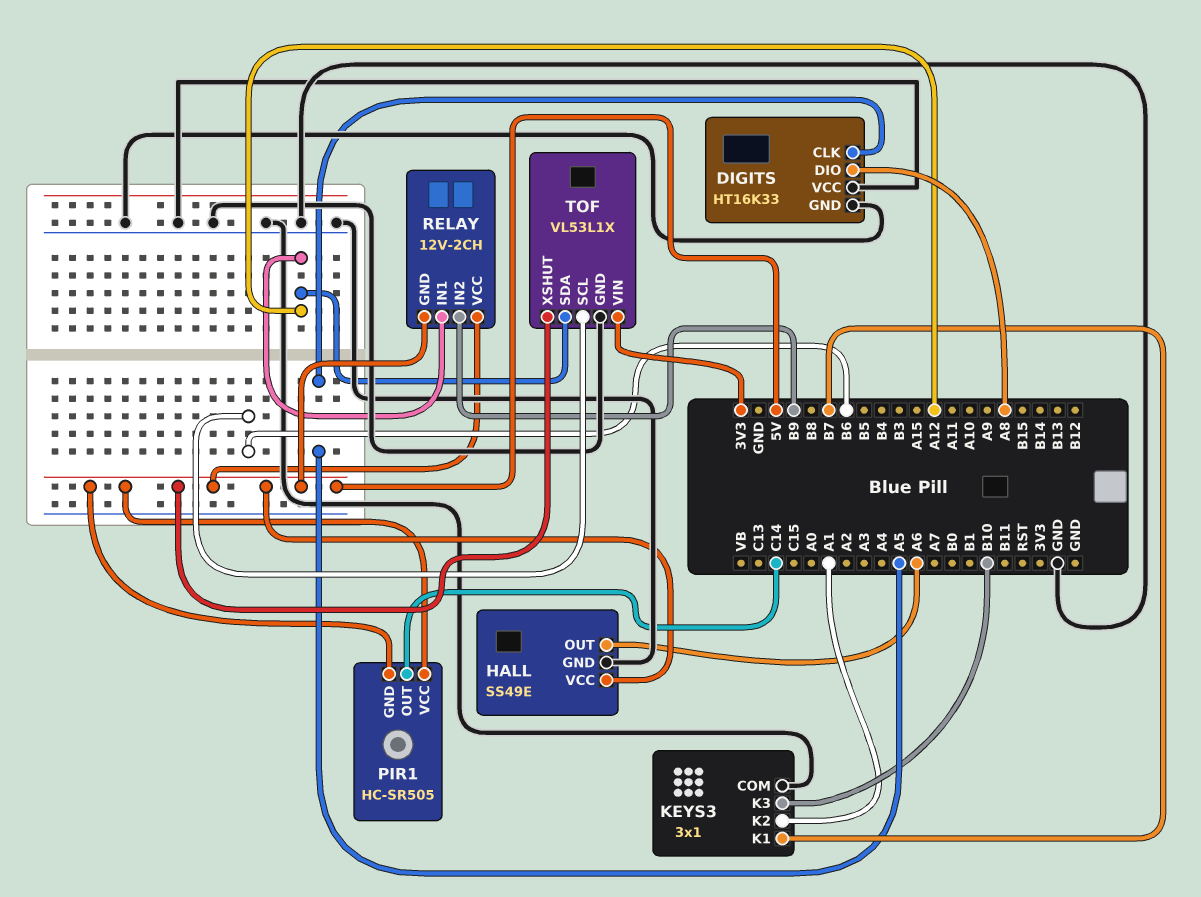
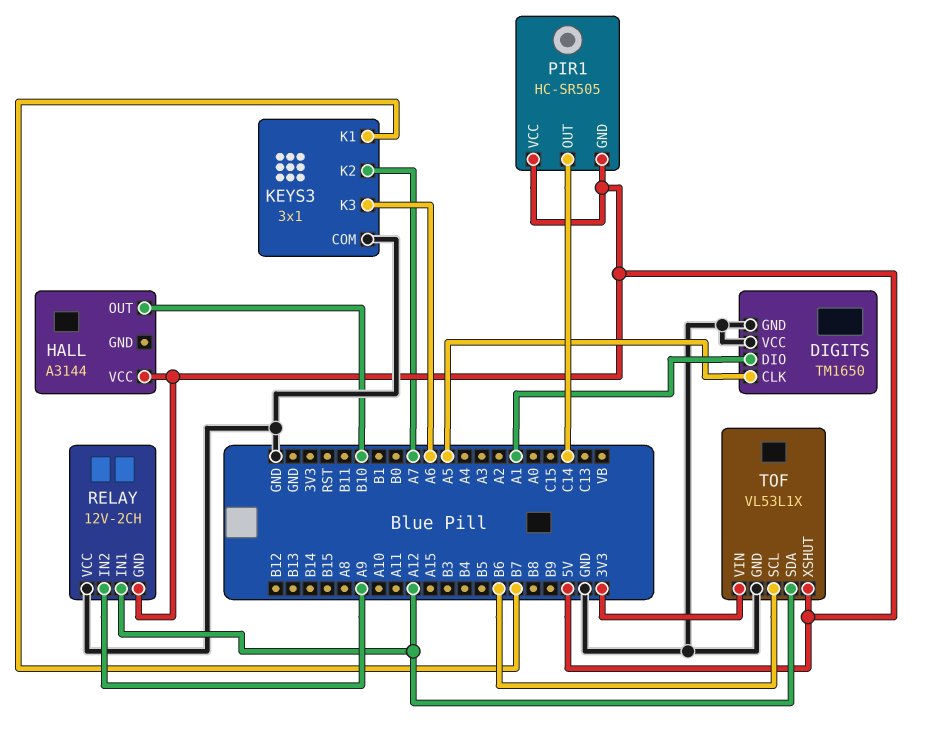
DIGITS: HT16K33 -> TM1650
DIGITS pin DIO: A8 -> A1
HALL: SS49E -> A3144
HALL pin GND: GND -> none
HALL pin OUT: A6 -> B10
KEYS3 pin K2: A1 -> A7
KEYS3 pin K3: B10 -> A6
RELAY pin IN2: B9 -> A9
RELAY pin VCC: 5V -> GND

